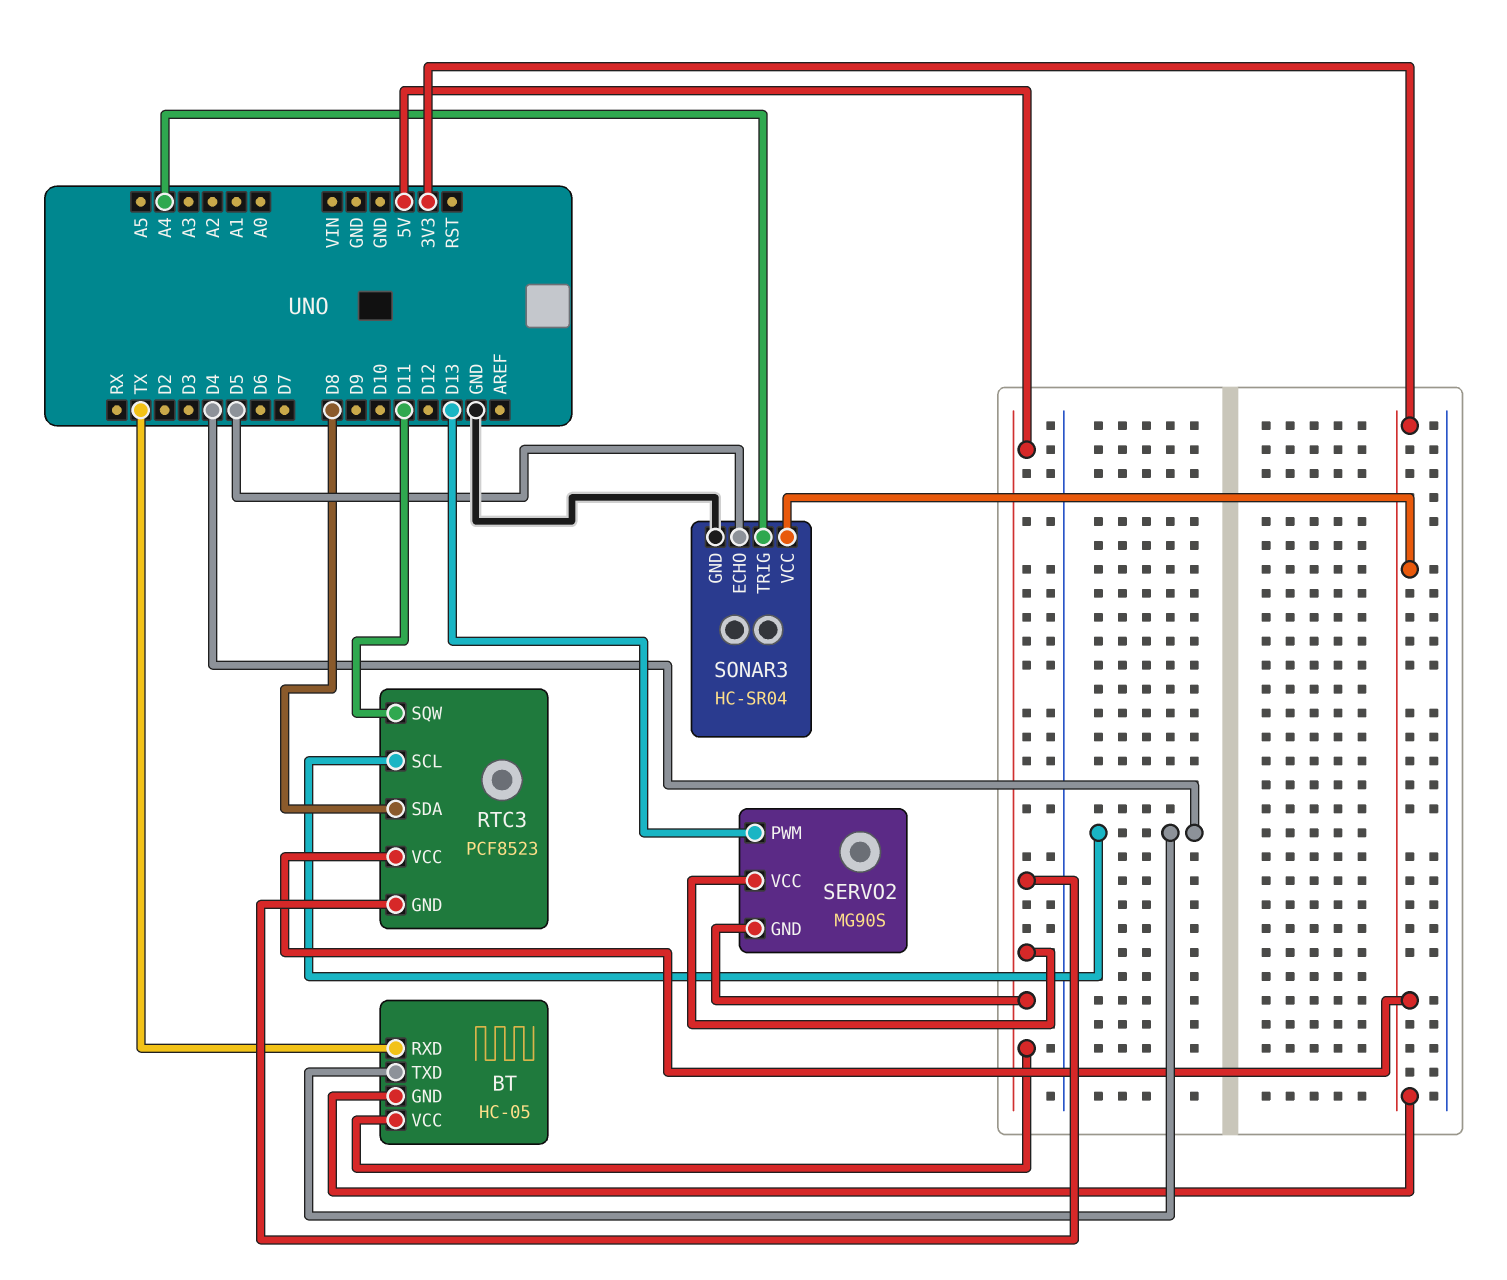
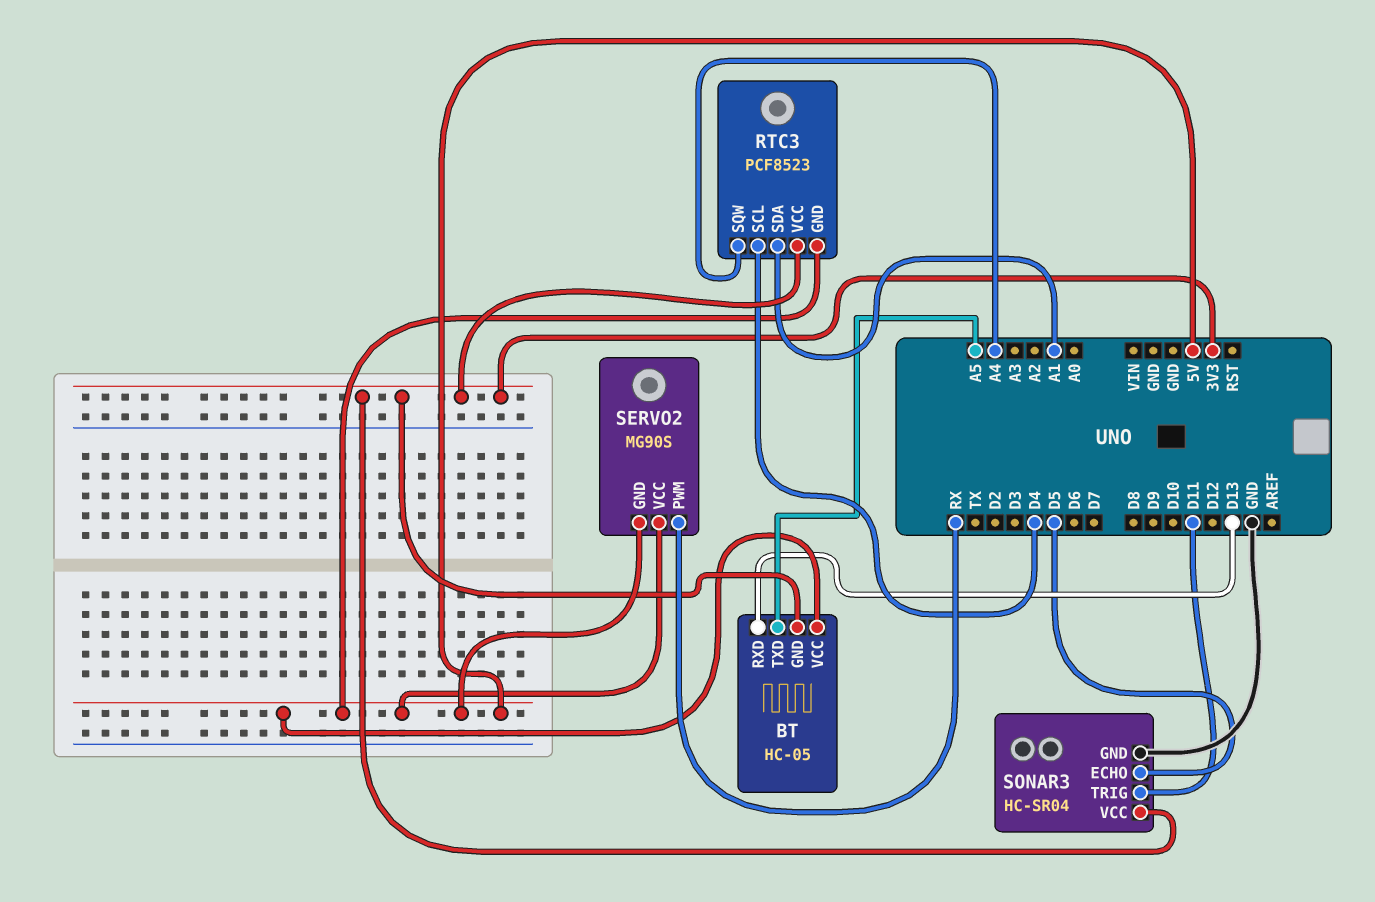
BT pin RXD: TX -> D13
BT pin TXD: D4 -> A5
RTC3 pin SDA: D8 -> A1
RTC3 pin SQW: D11 -> A4
SERVO2 pin PWM: D13 -> RX
SONAR3 pin TRIG: A4 -> D11

